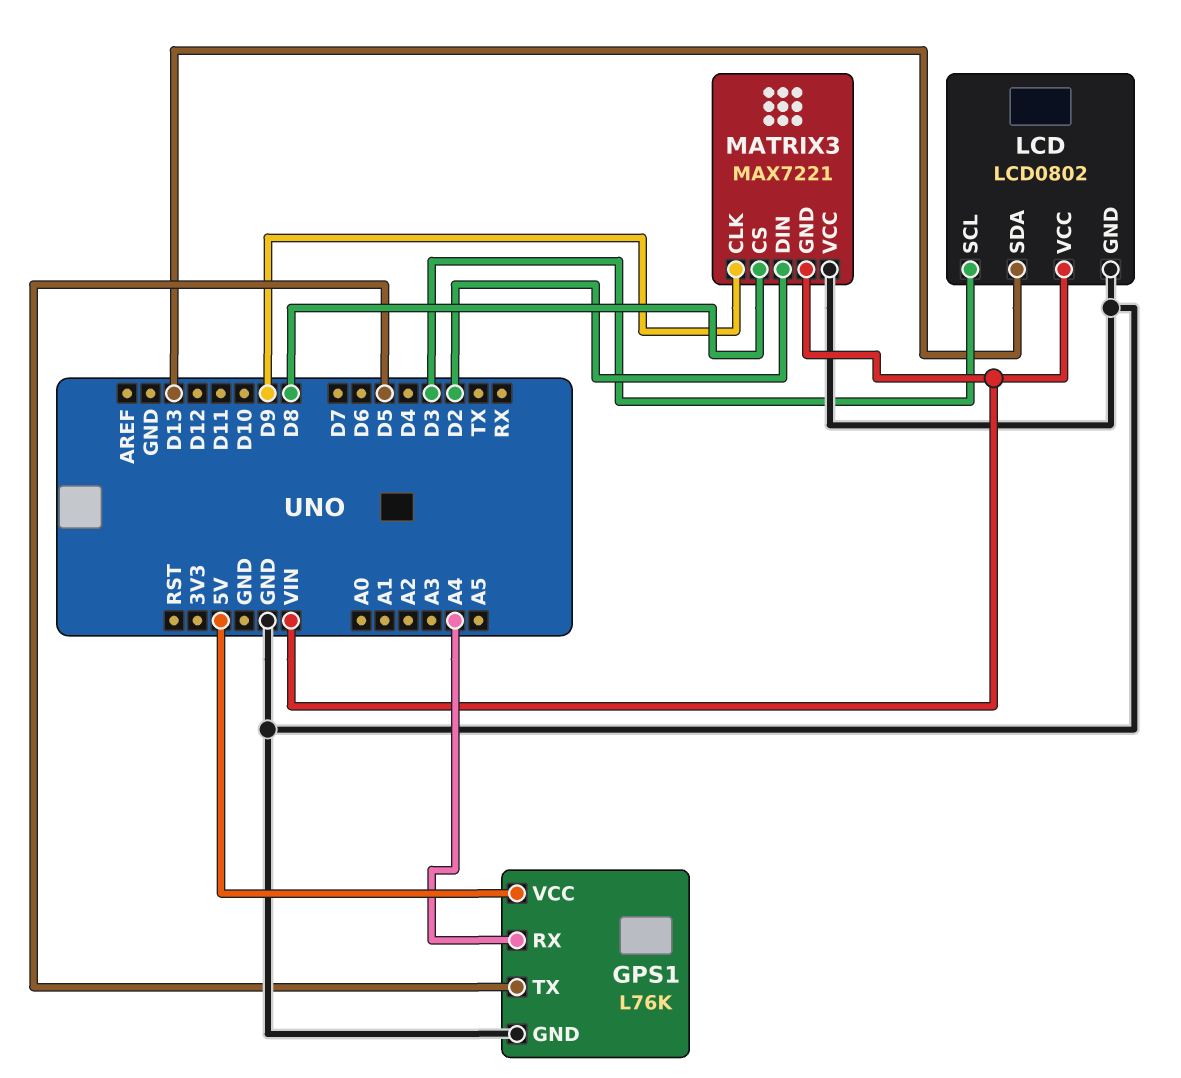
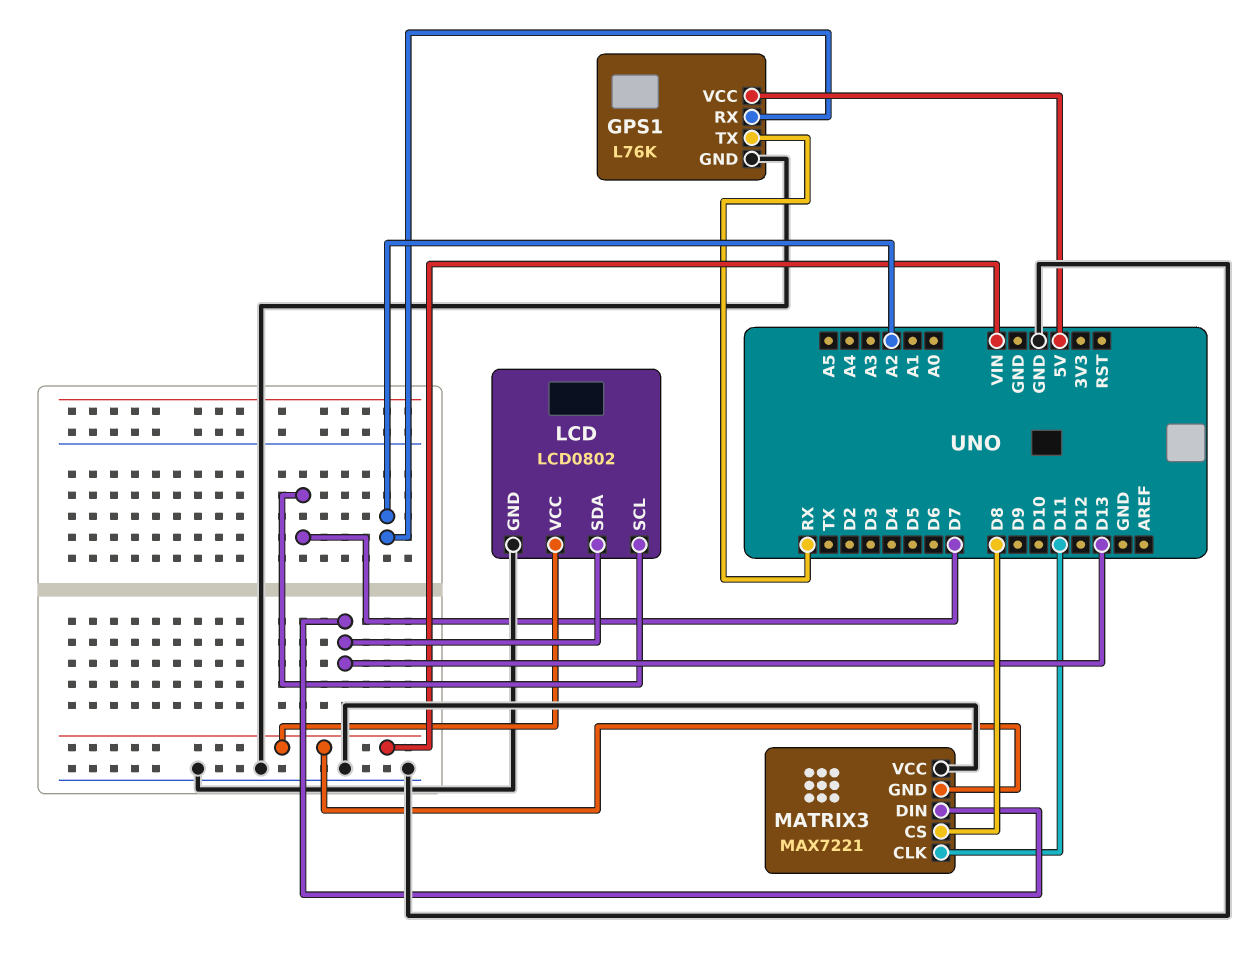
GPS1 pin RX: A4 -> A2
GPS1 pin TX: D5 -> RX
LCD pin SCL: D3 -> D7
MATRIX3 pin CLK: D9 -> D11
MATRIX3 pin DIN: D2 -> D13

